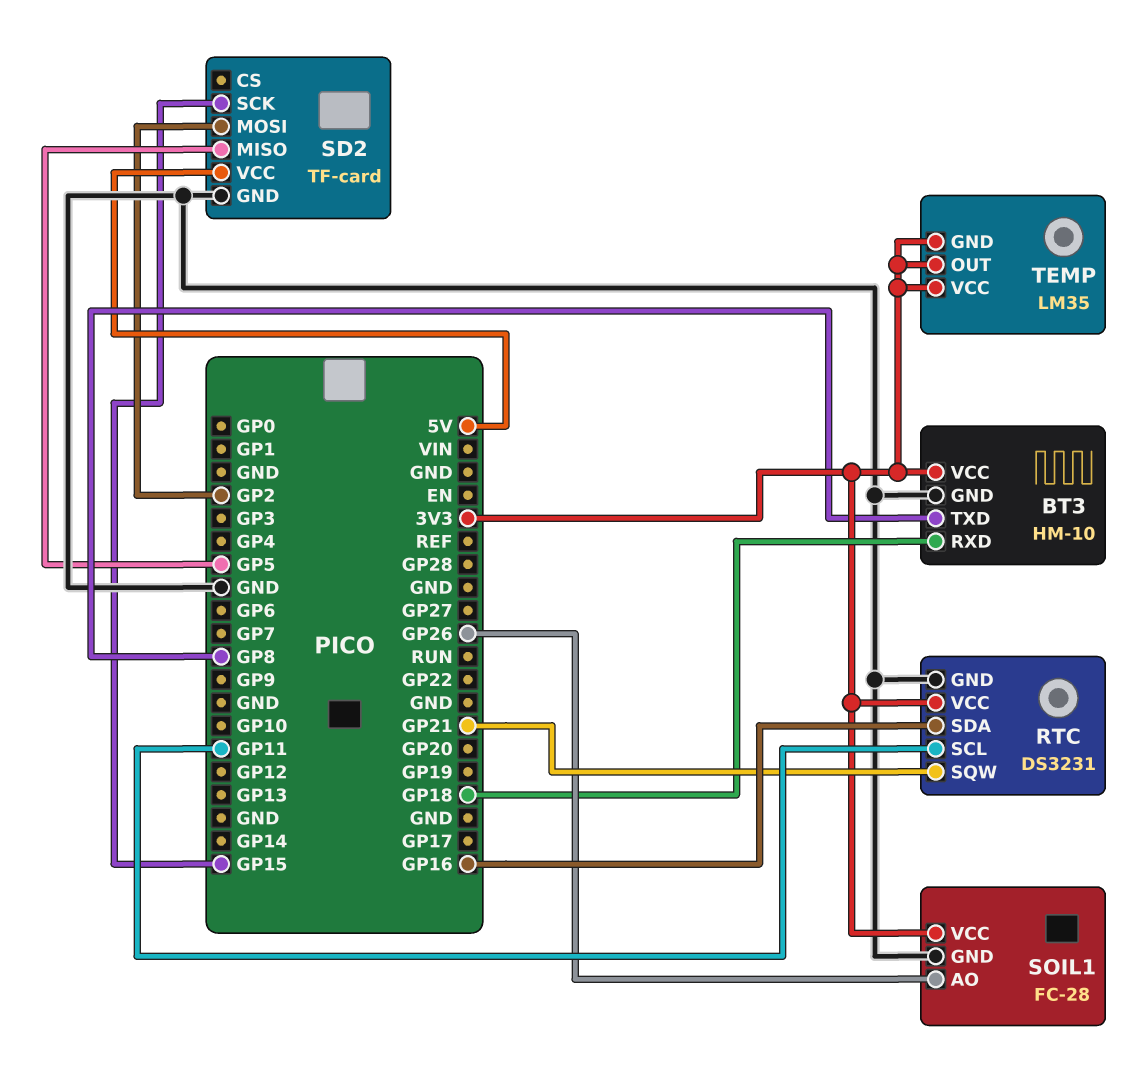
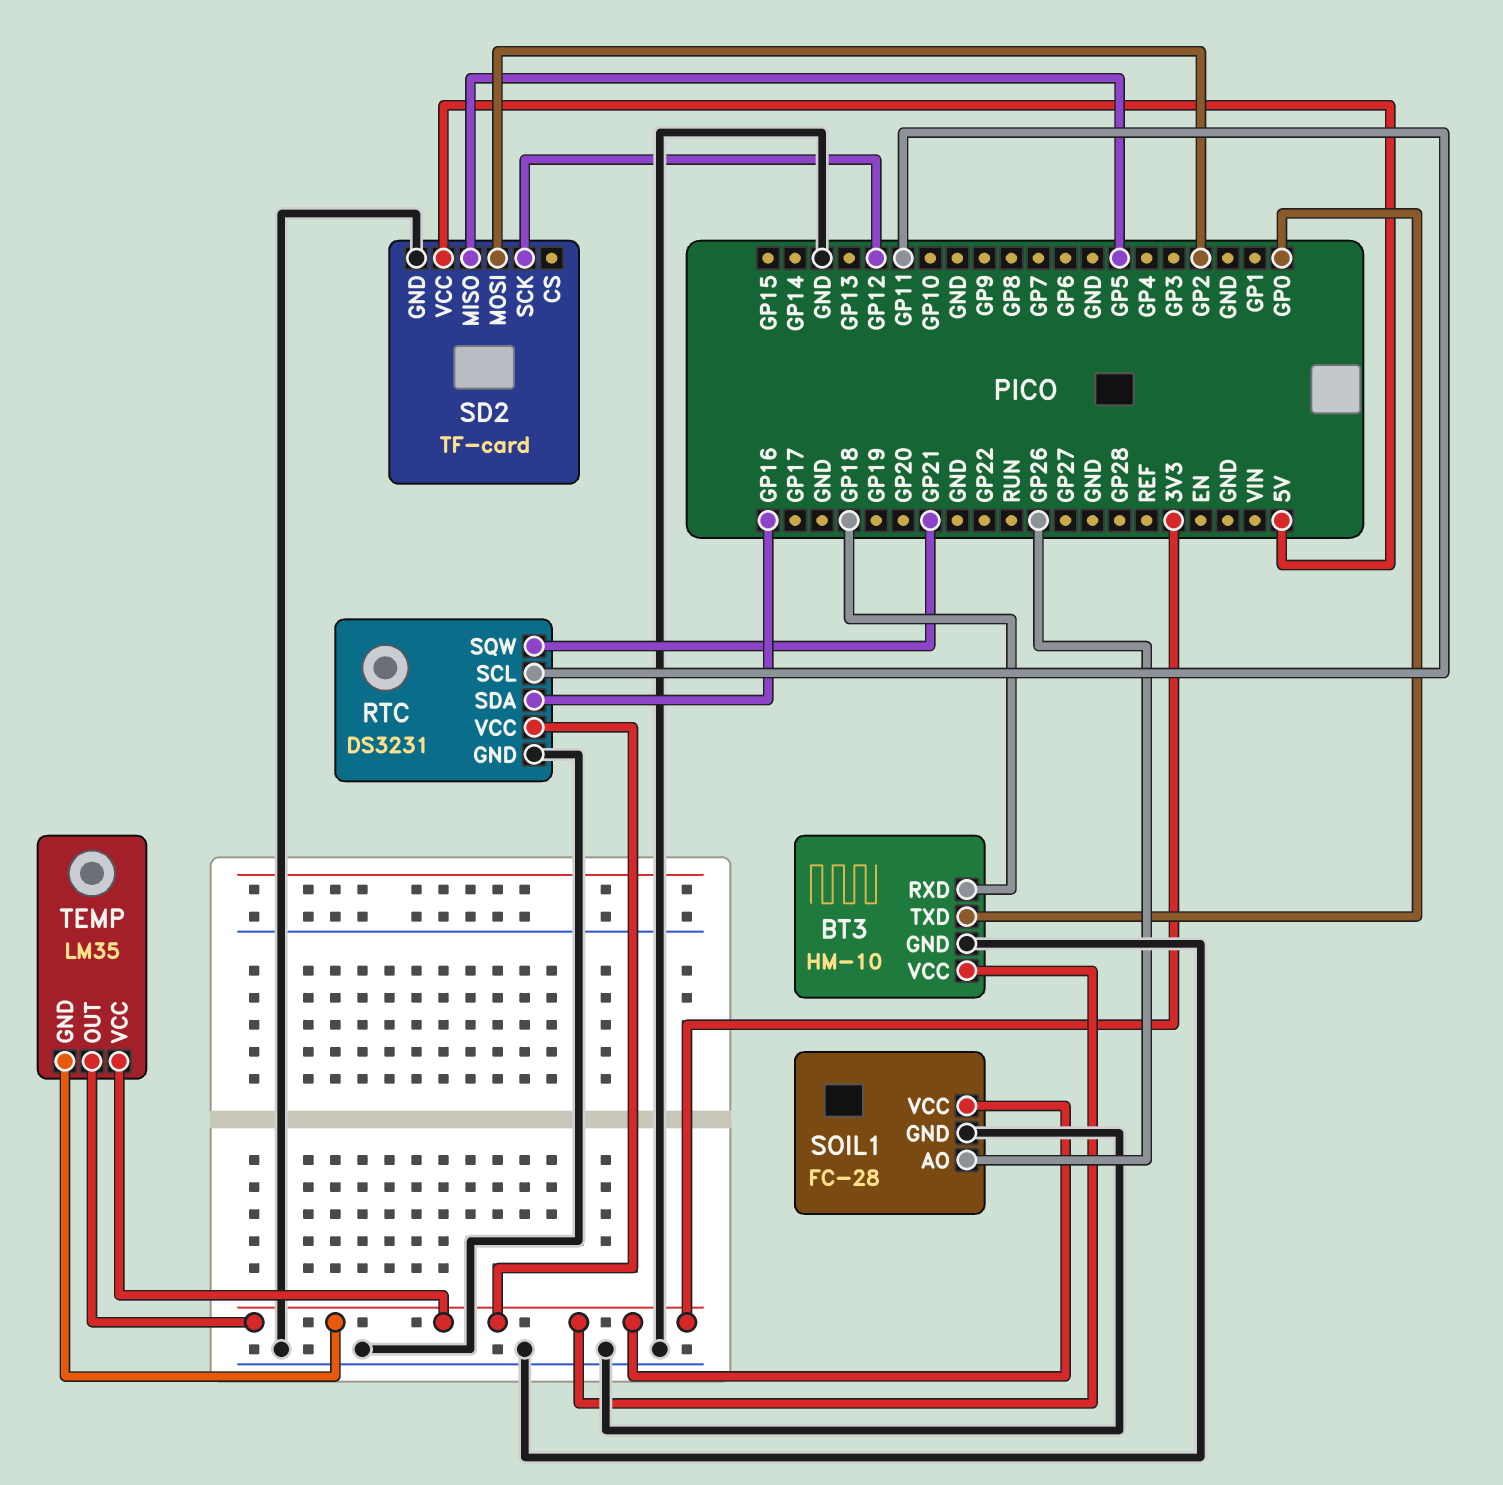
BT3 pin TXD: GP8 -> GP0
SD2 pin SCK: GP15 -> GP12

